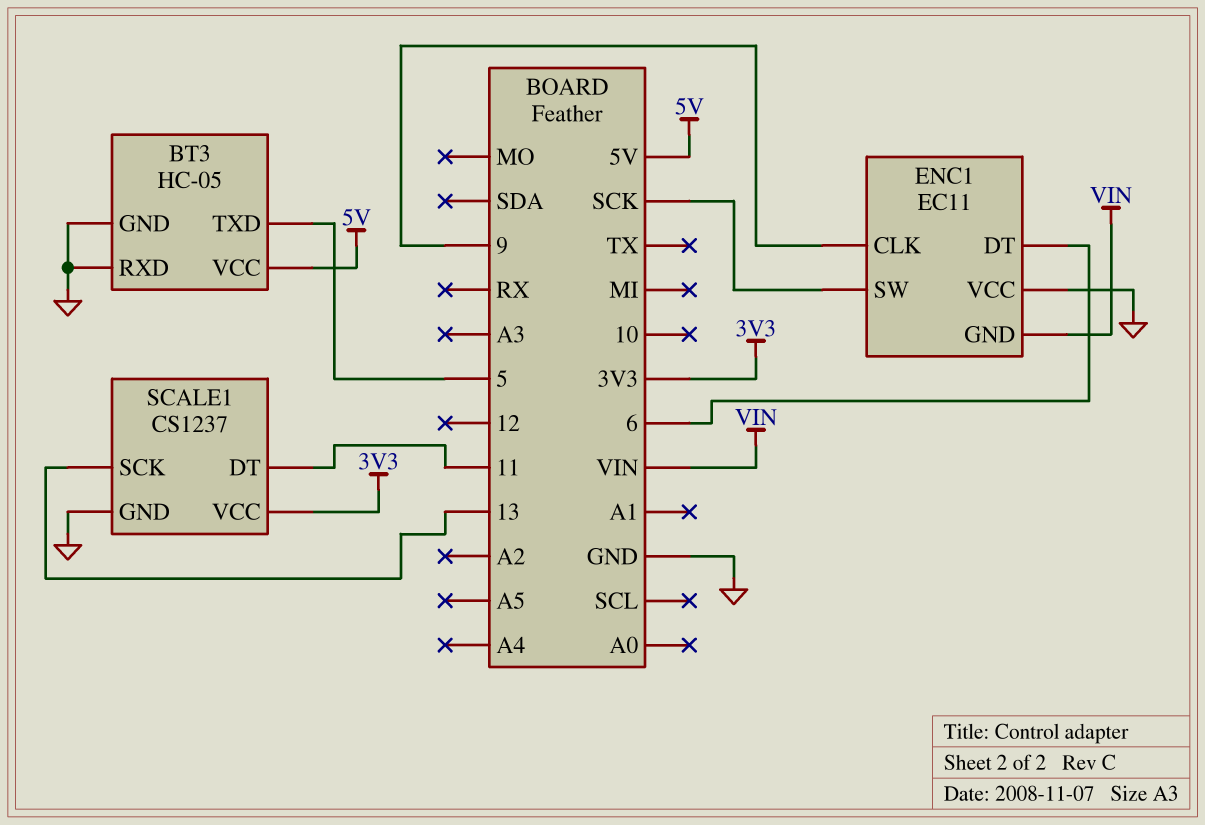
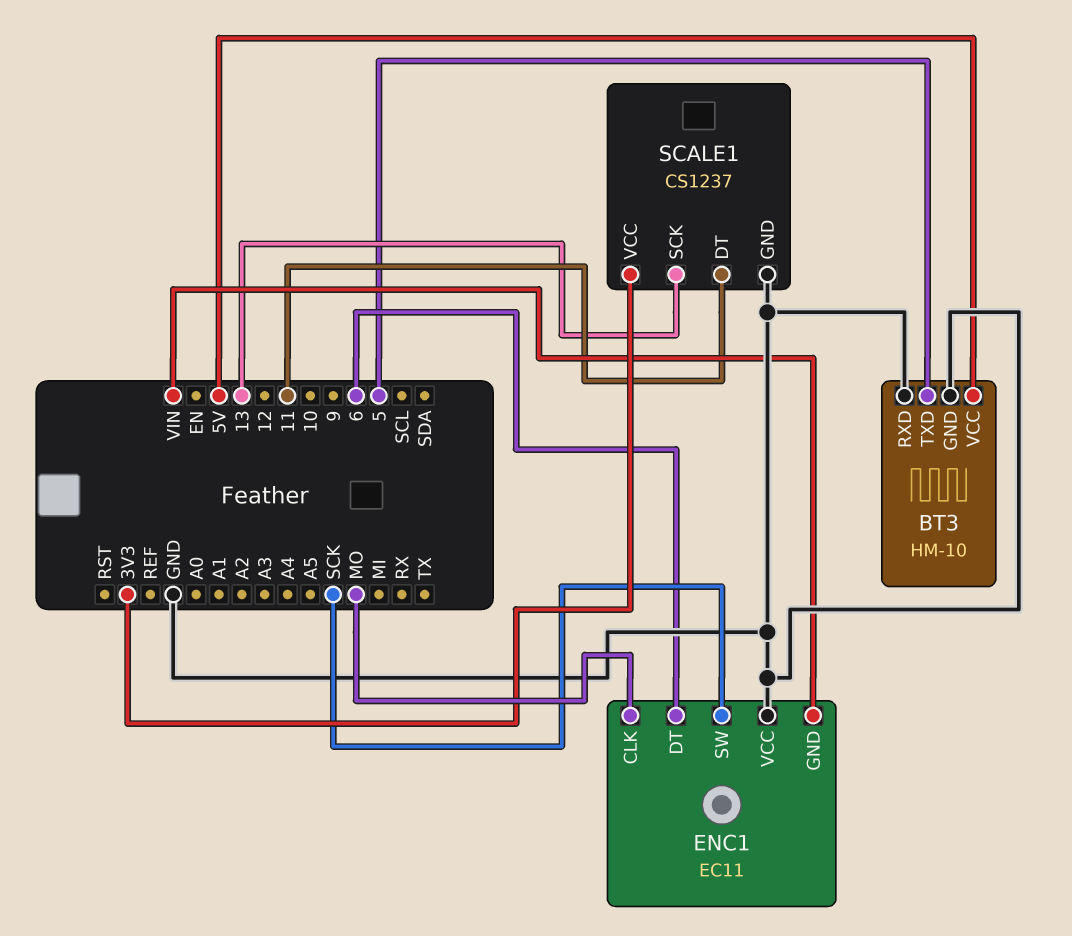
BT3: HC-05 -> HM-10
ENC1 pin CLK: 9 -> MO

